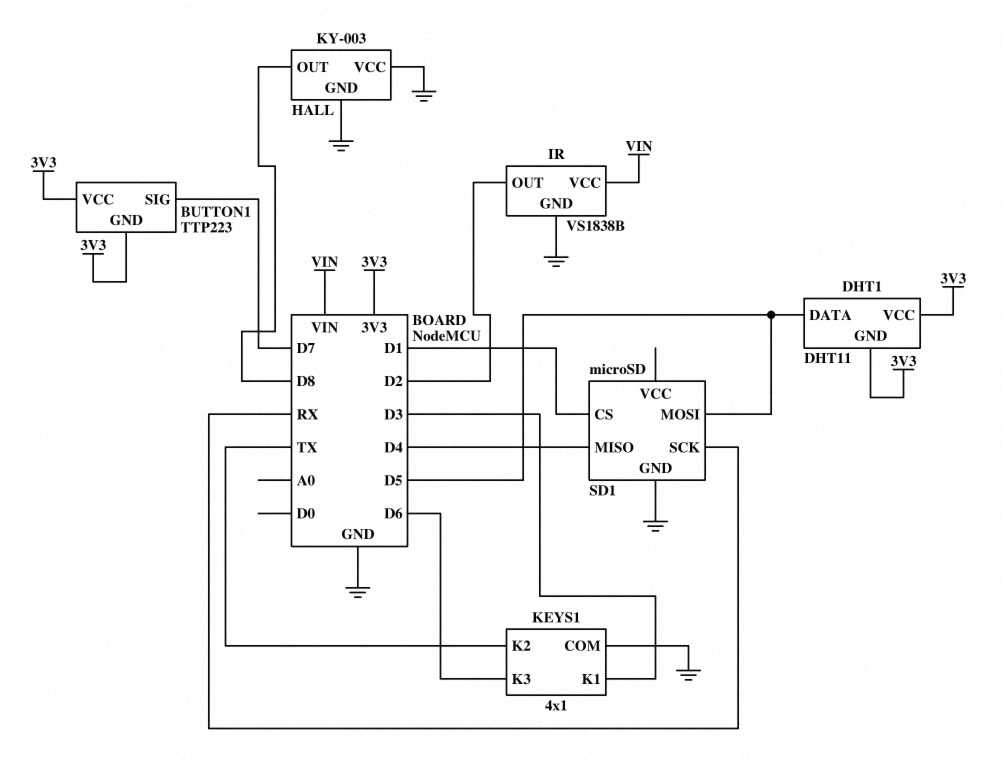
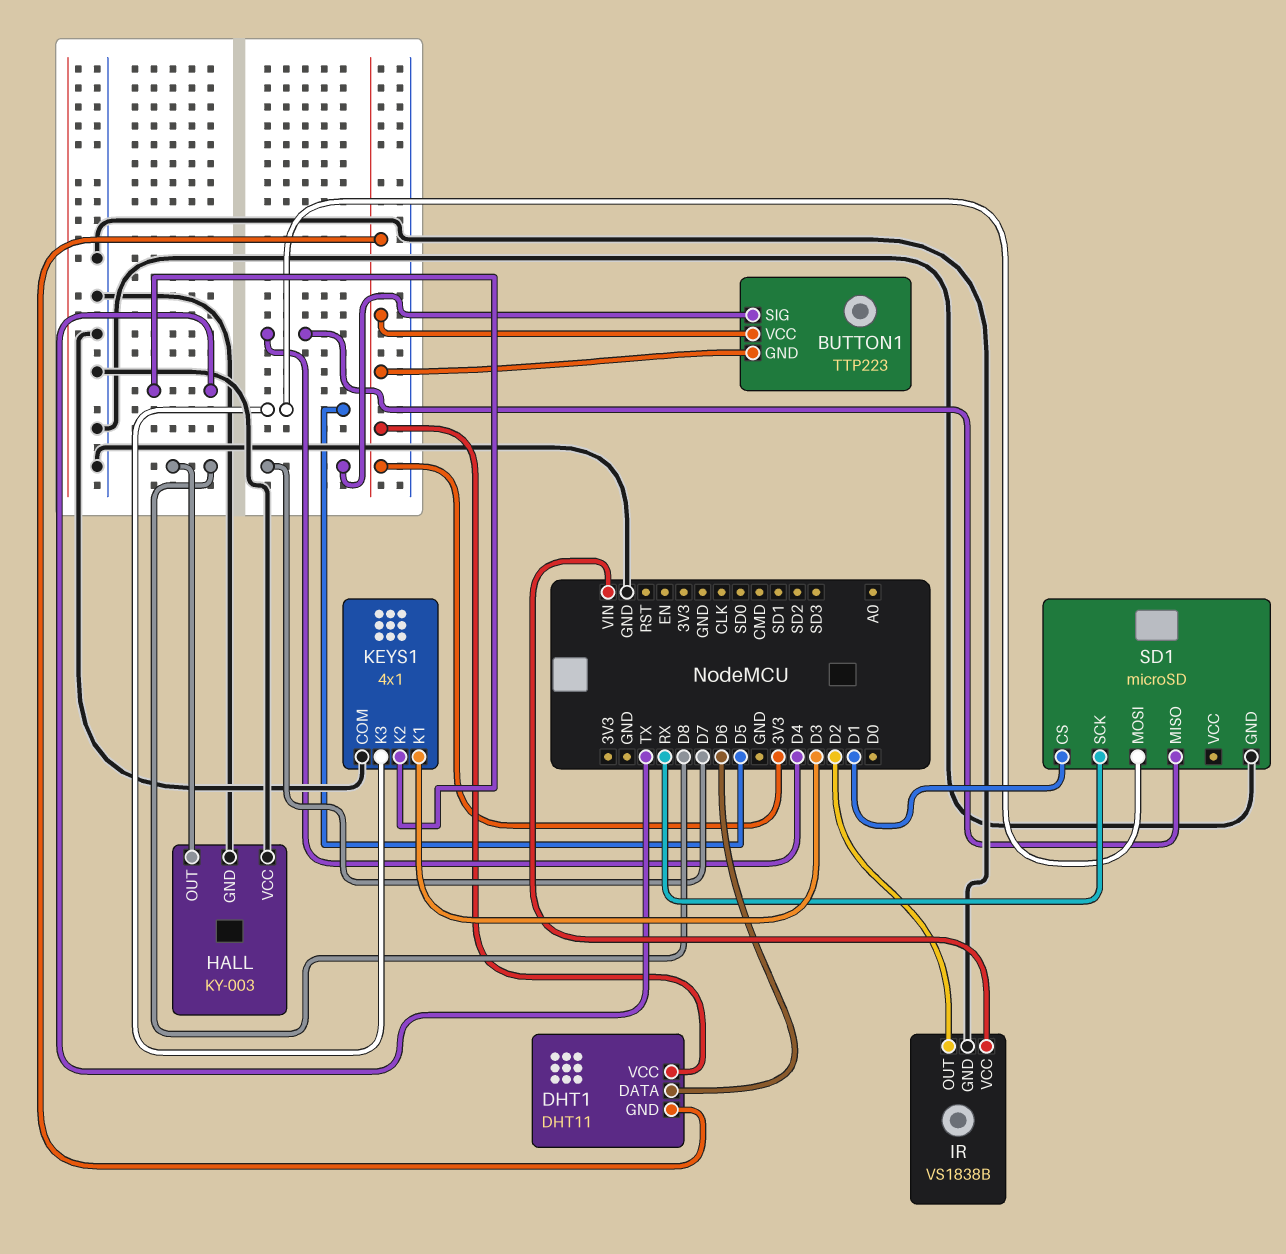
DHT1 pin DATA: D5 -> D6
KEYS1 pin K3: D6 -> D5

